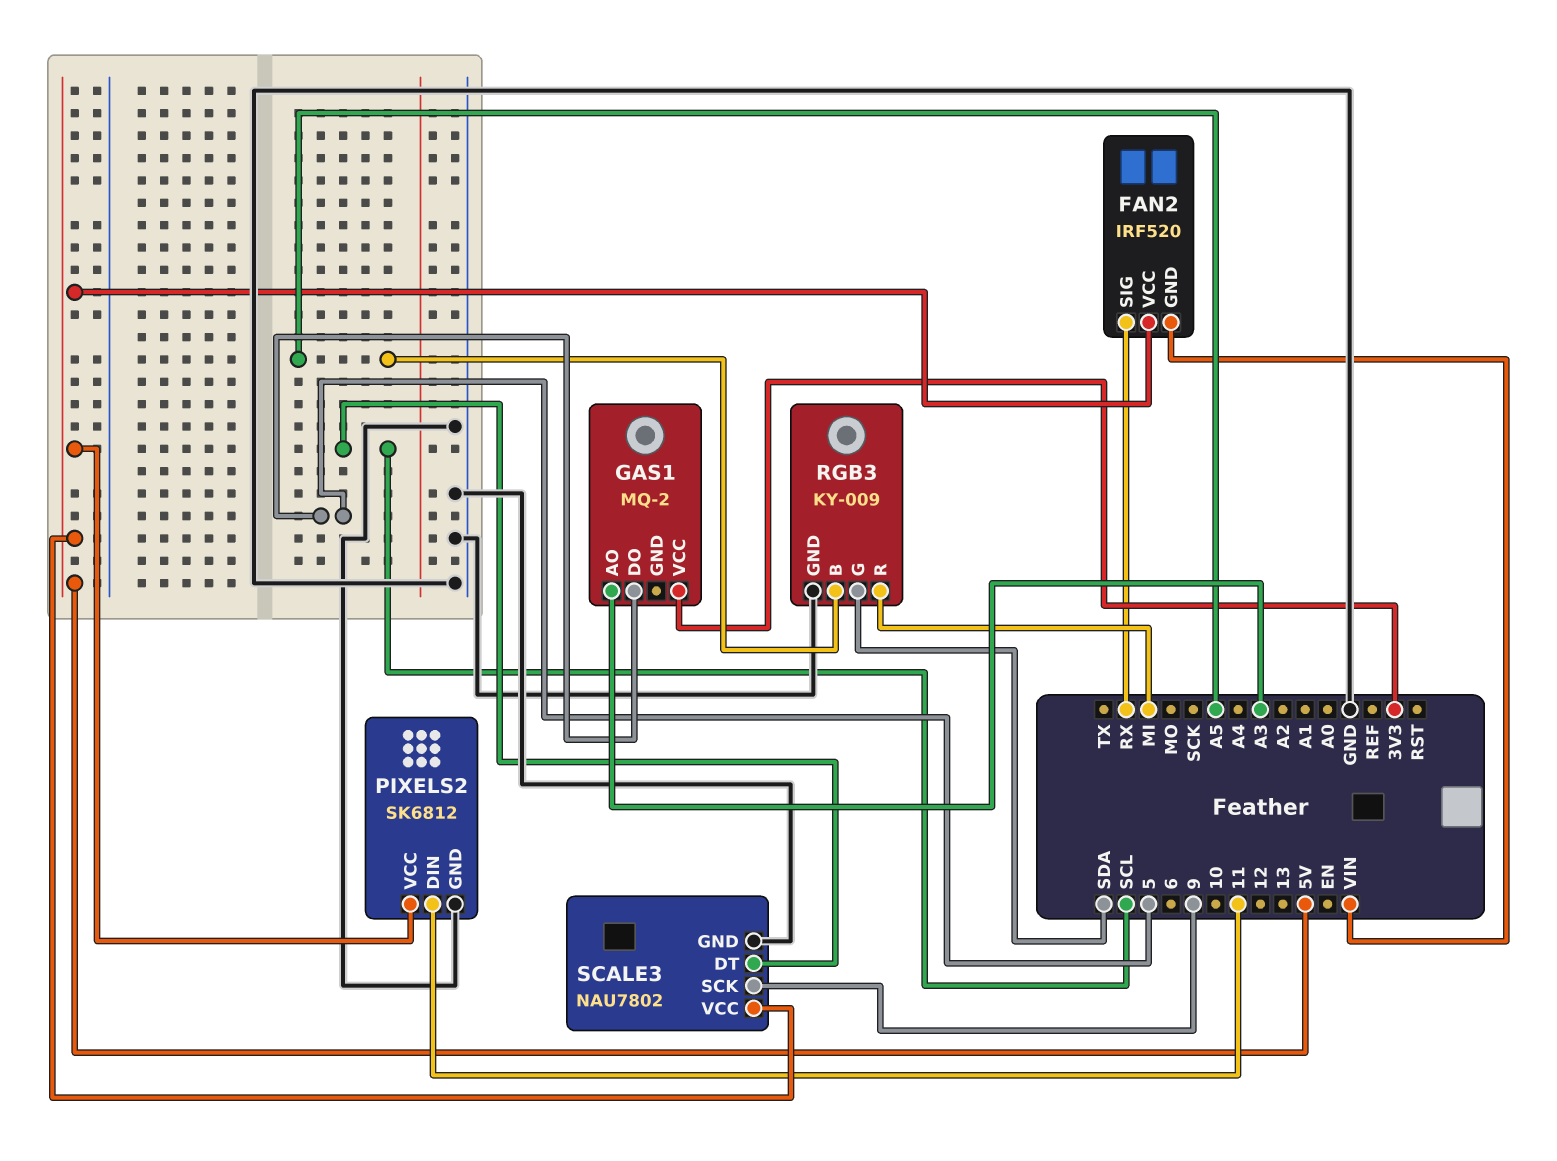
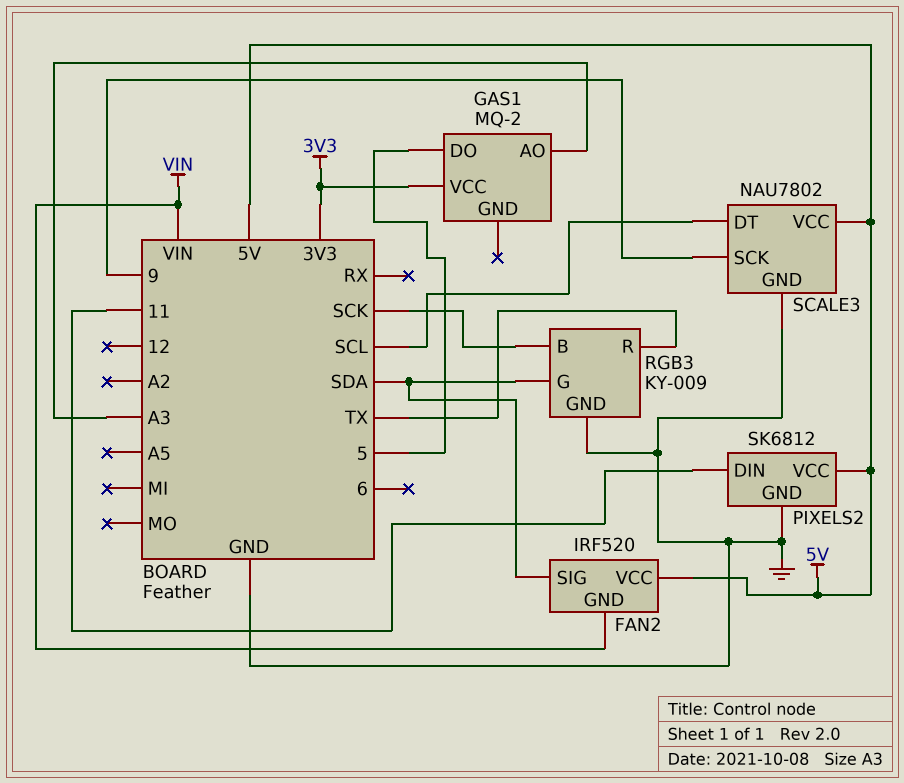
FAN2 pin SIG: RX -> SDA
RGB3 pin B: A5 -> SCK
RGB3 pin R: MI -> TX

